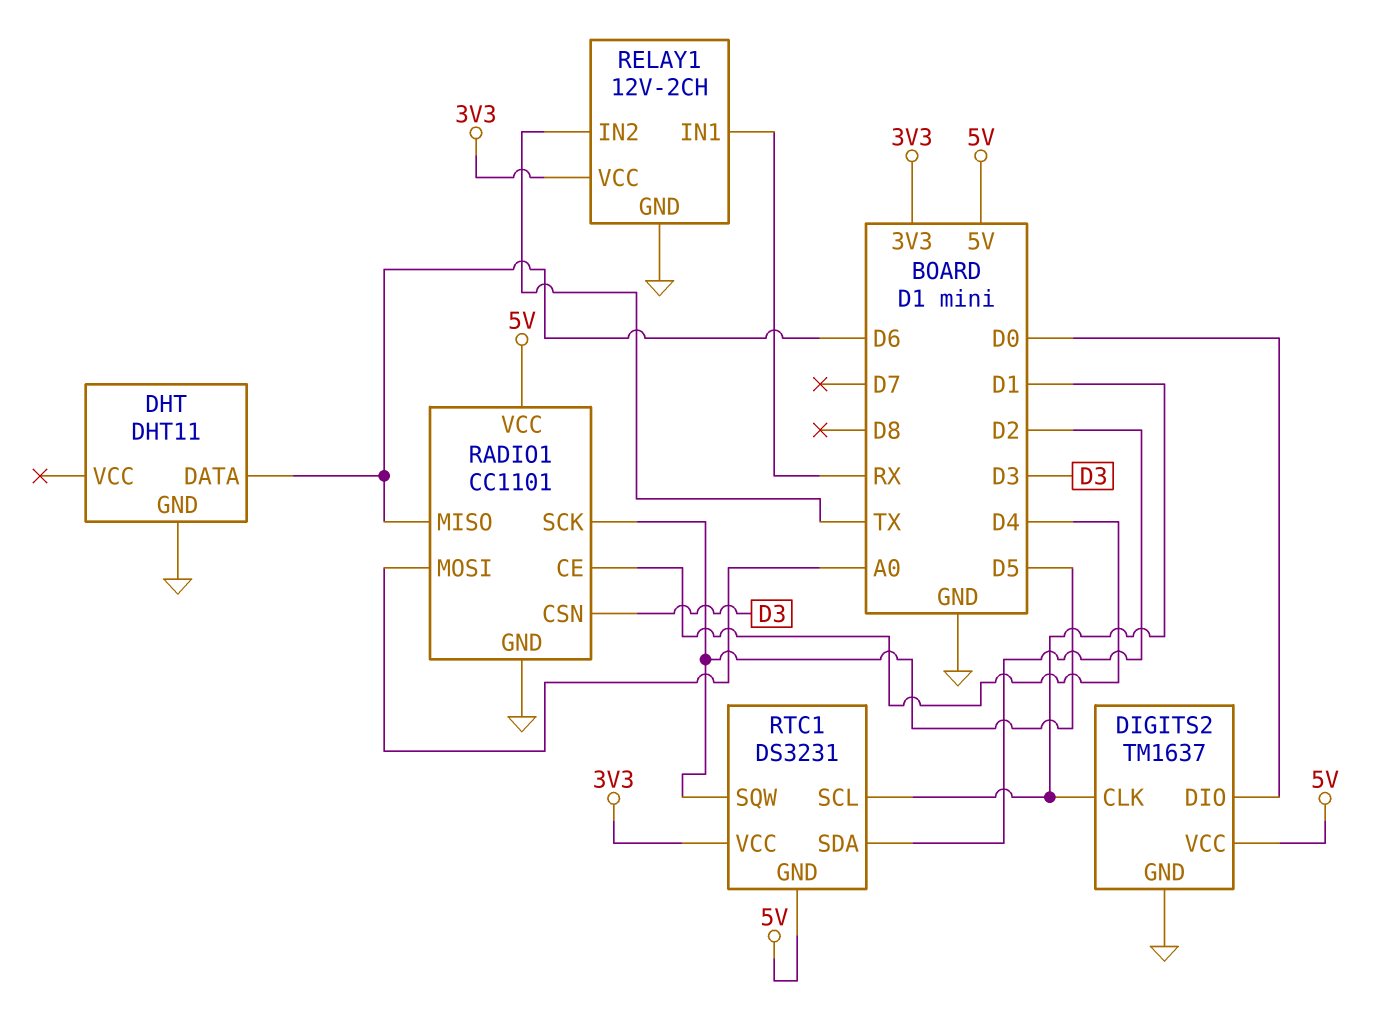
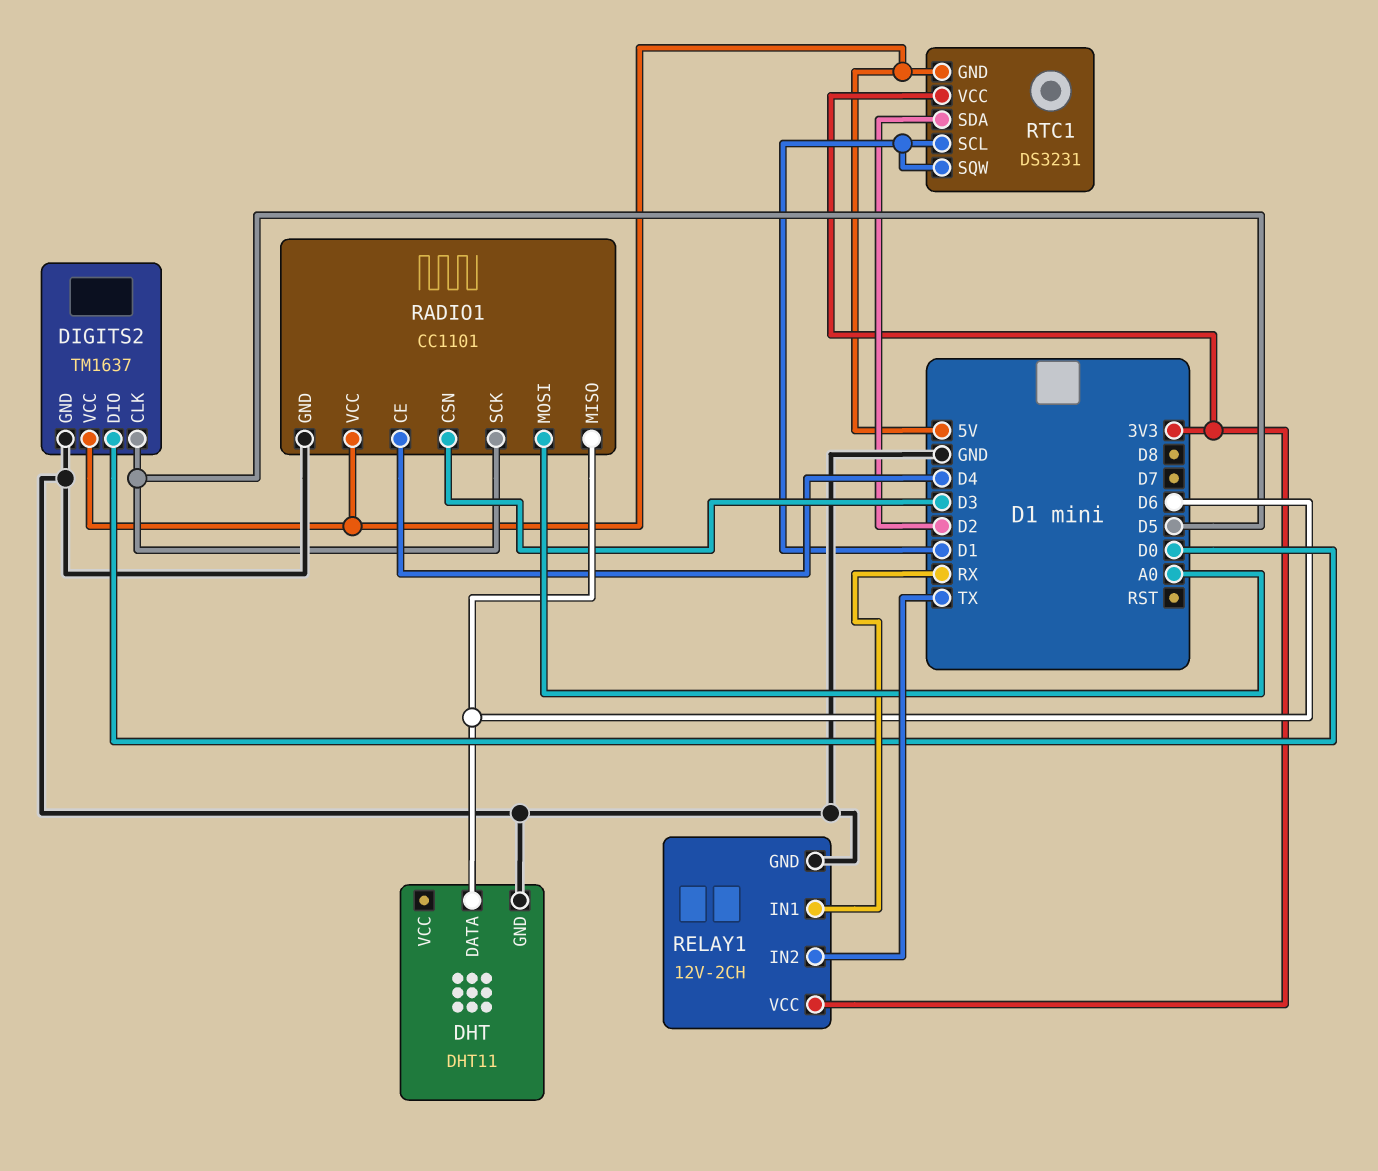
DIGITS2 pin CLK: D1 -> D5
RTC1 pin SQW: D5 -> D1

